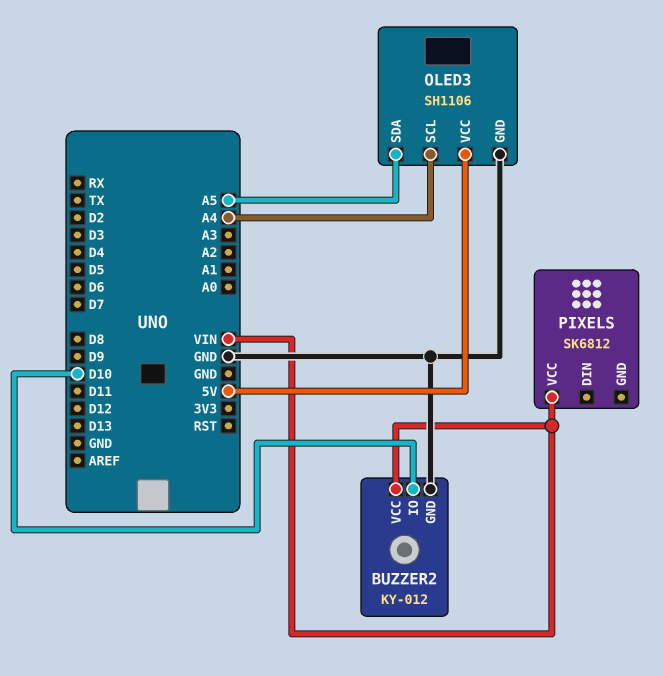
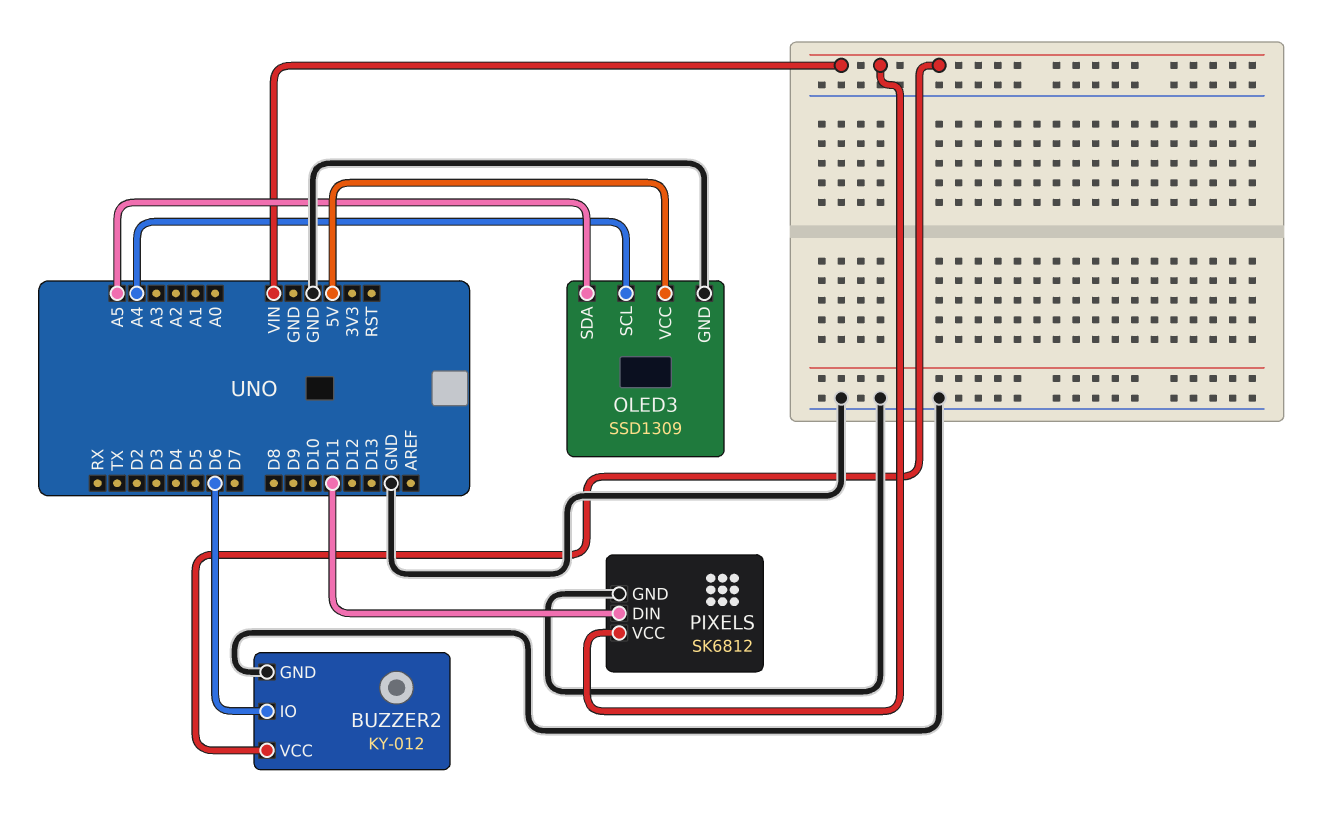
BUZZER2 pin IO: D10 -> D6
OLED3: SH1106 -> SSD1309
PIXELS pin DIN: none -> D11
PIXELS pin GND: none -> GND

